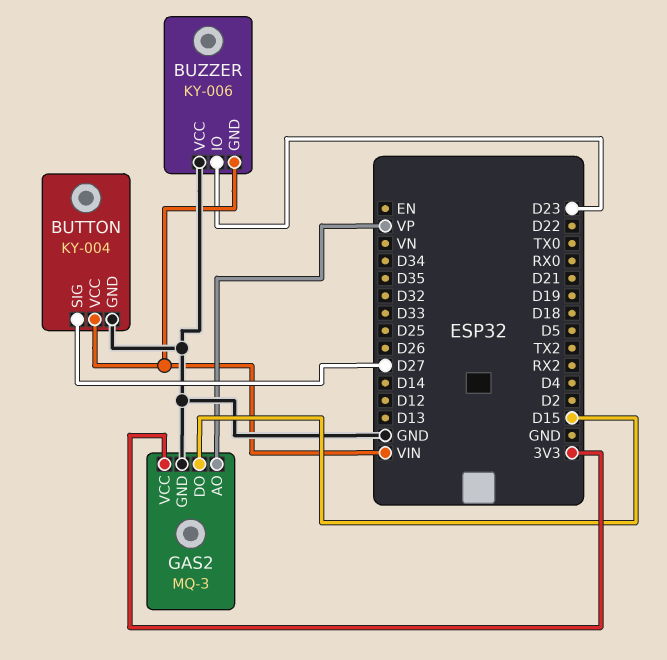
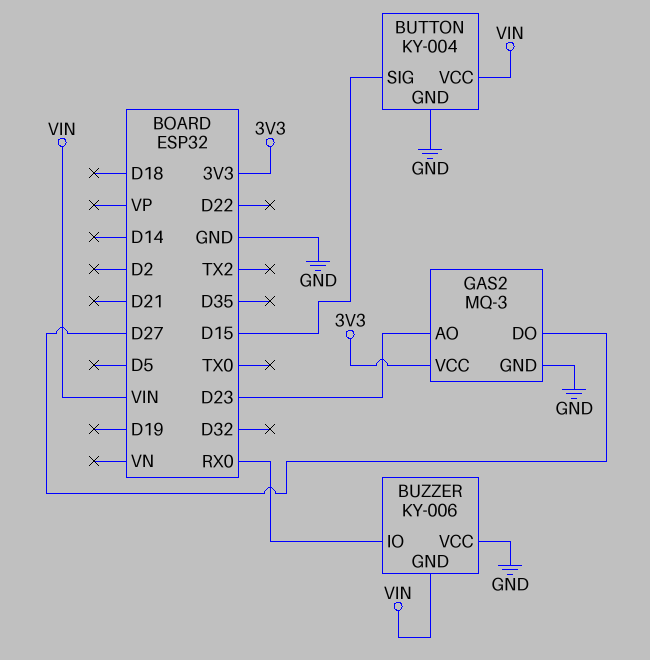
BUTTON pin SIG: D27 -> D15
BUZZER pin IO: D23 -> RX0
GAS2 pin AO: VP -> D23
GAS2 pin DO: D15 -> D27

